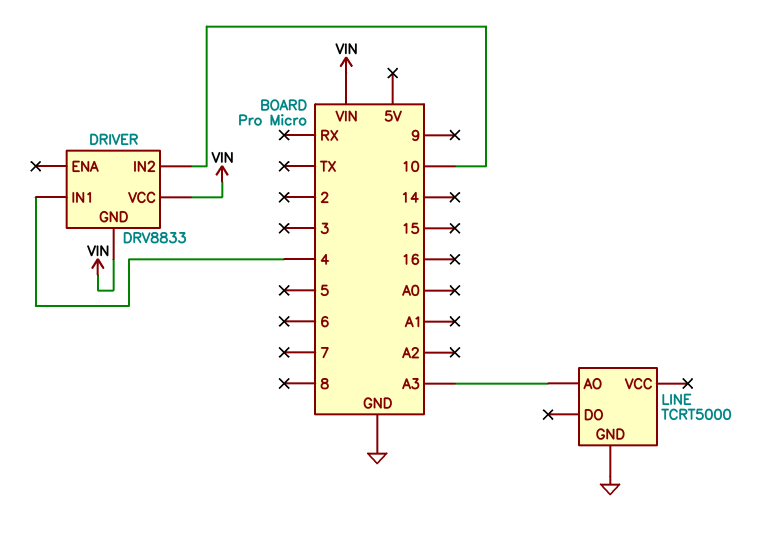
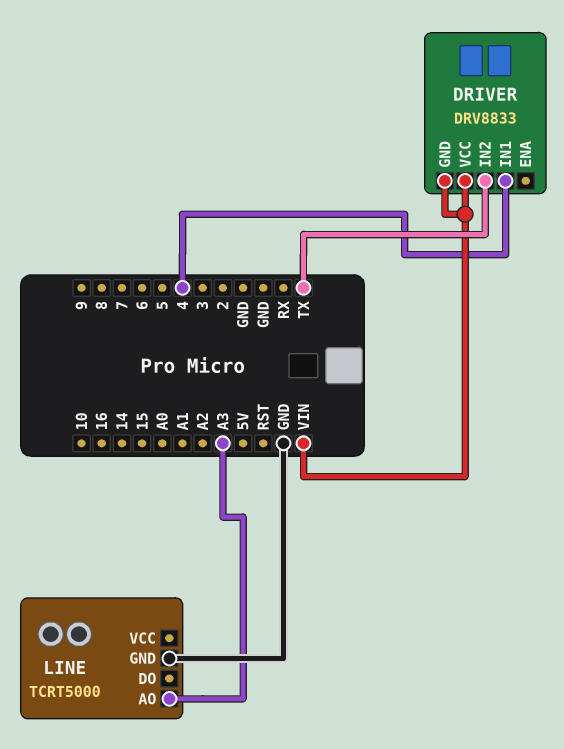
DRIVER pin IN2: 10 -> TX

